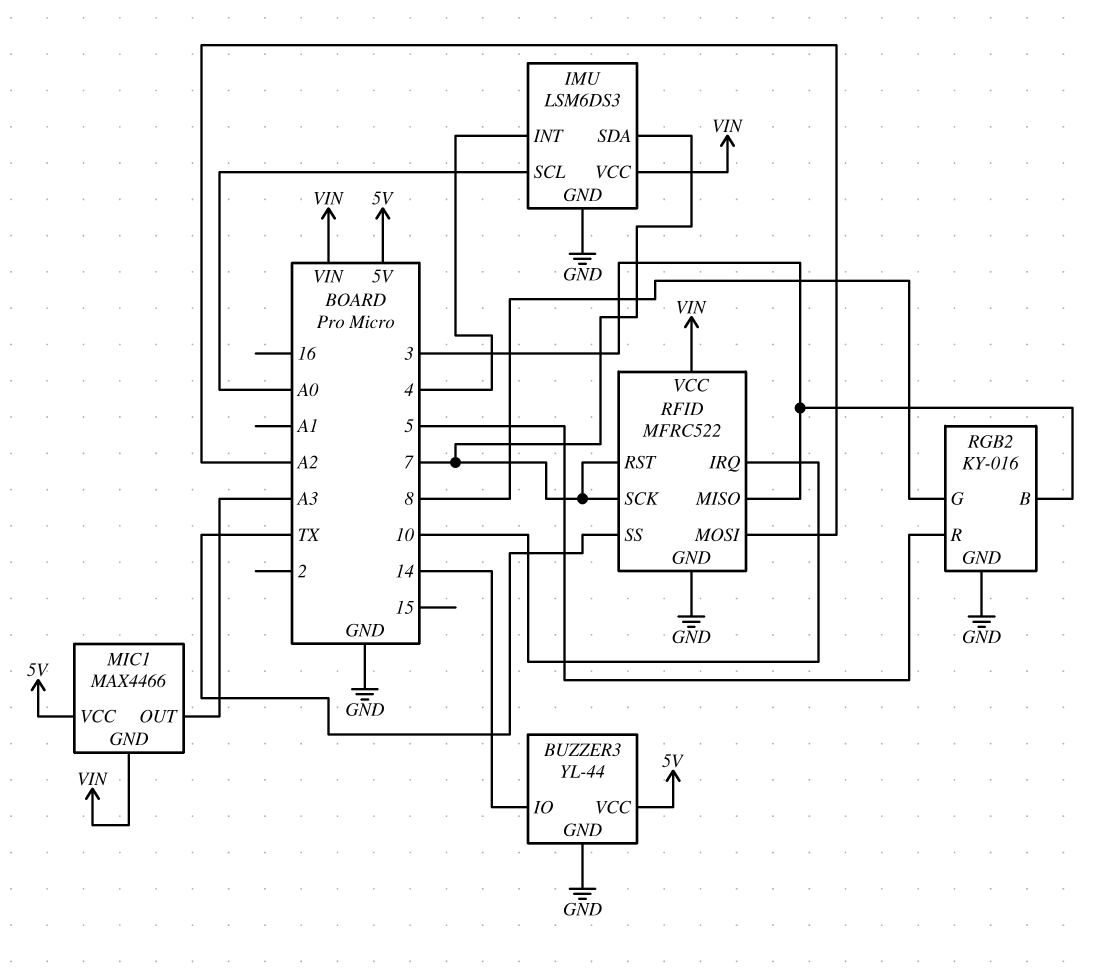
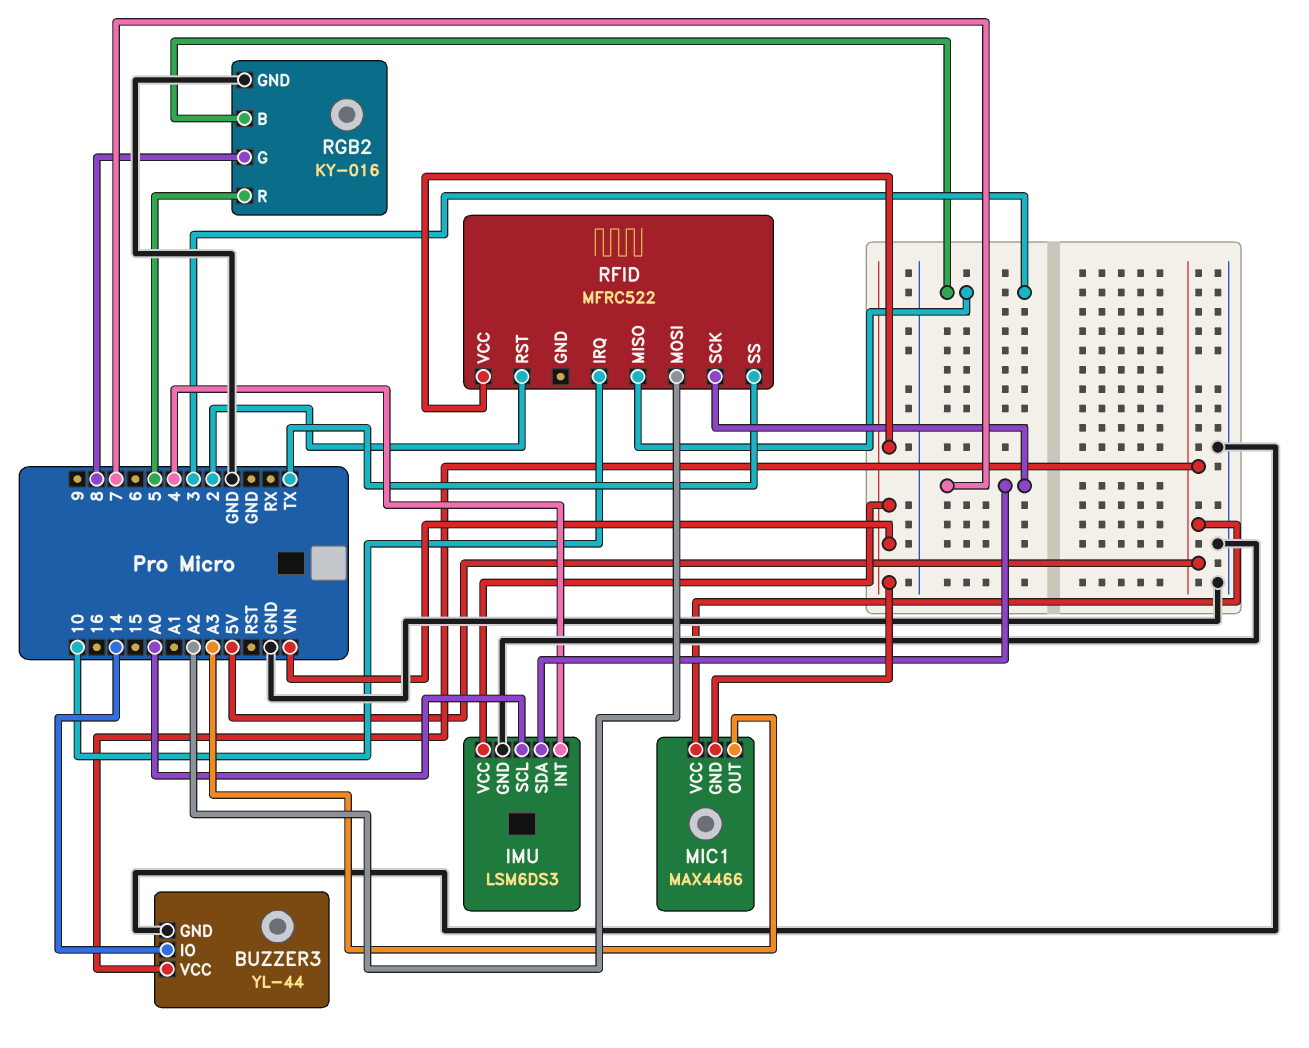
RFID pin GND: GND -> none
RFID pin RST: 7 -> 2

